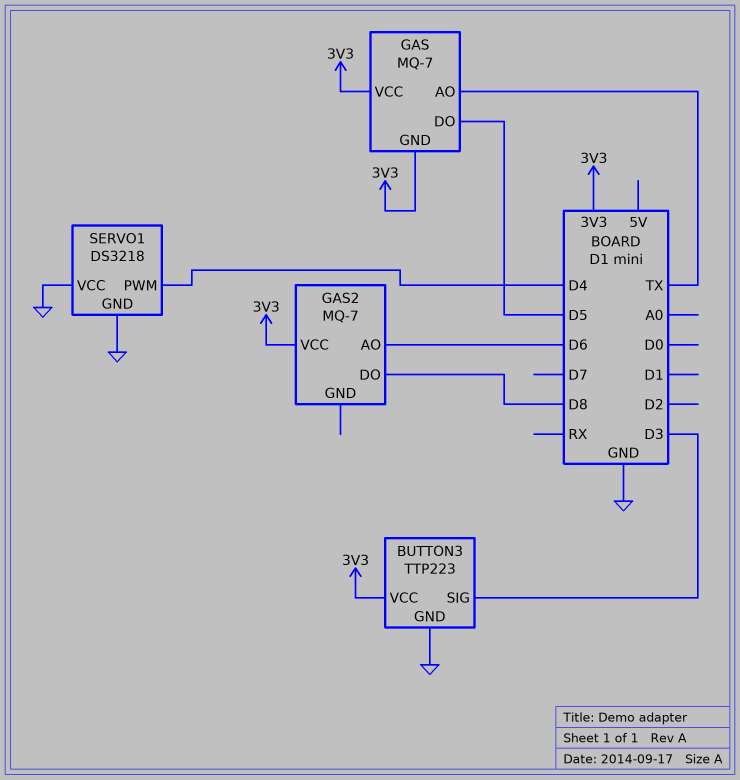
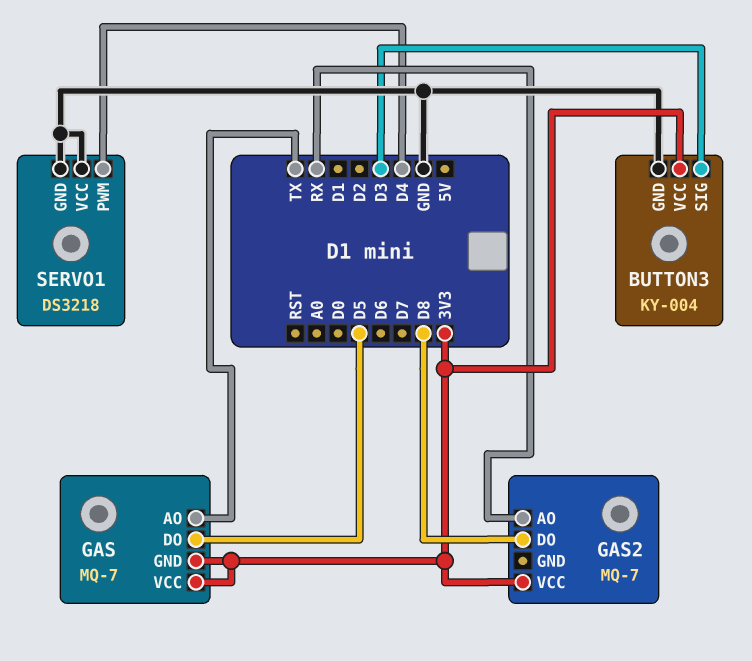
BUTTON3: TTP223 -> KY-004
GAS2 pin AO: D6 -> RX

